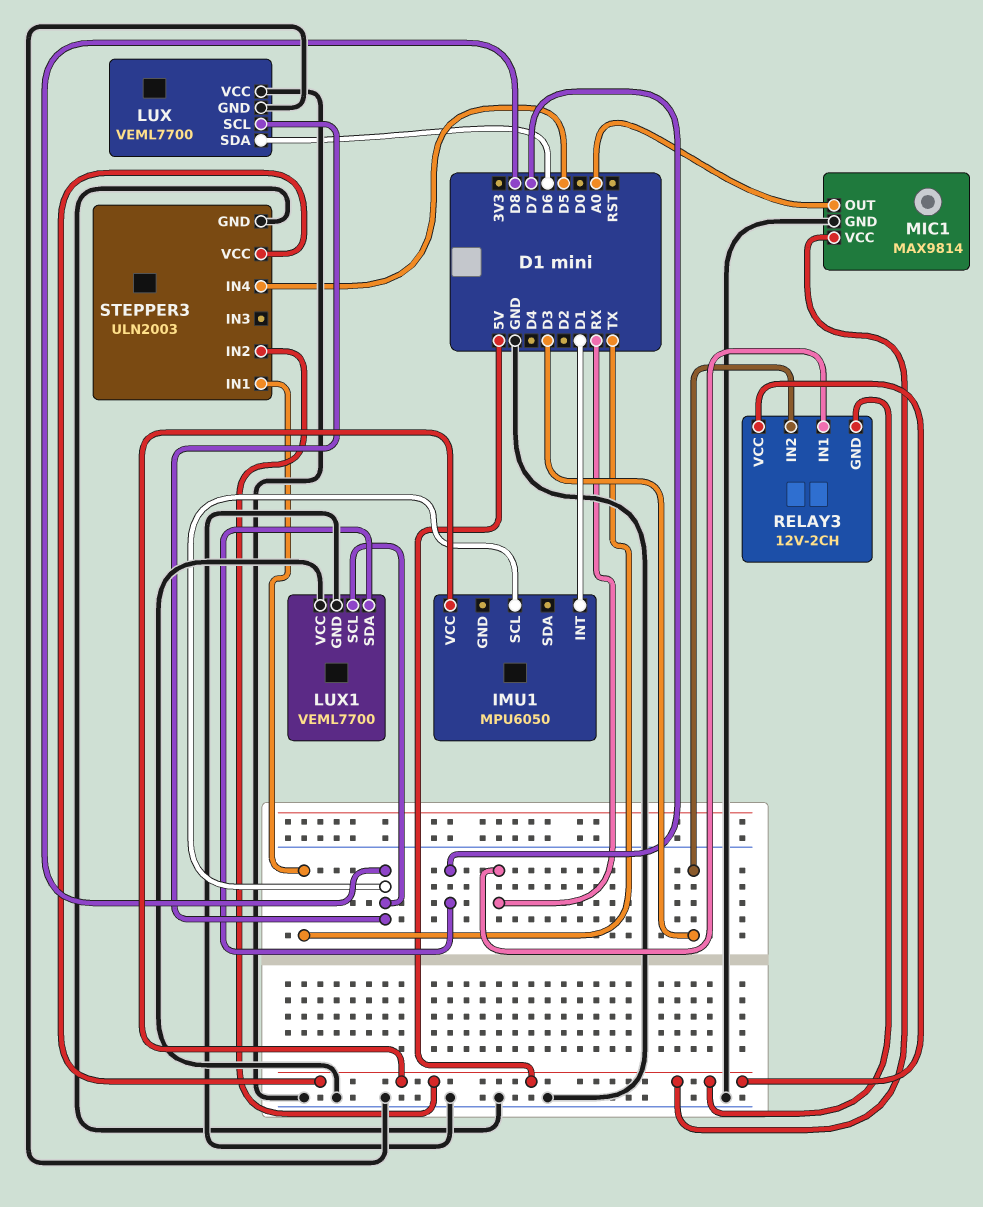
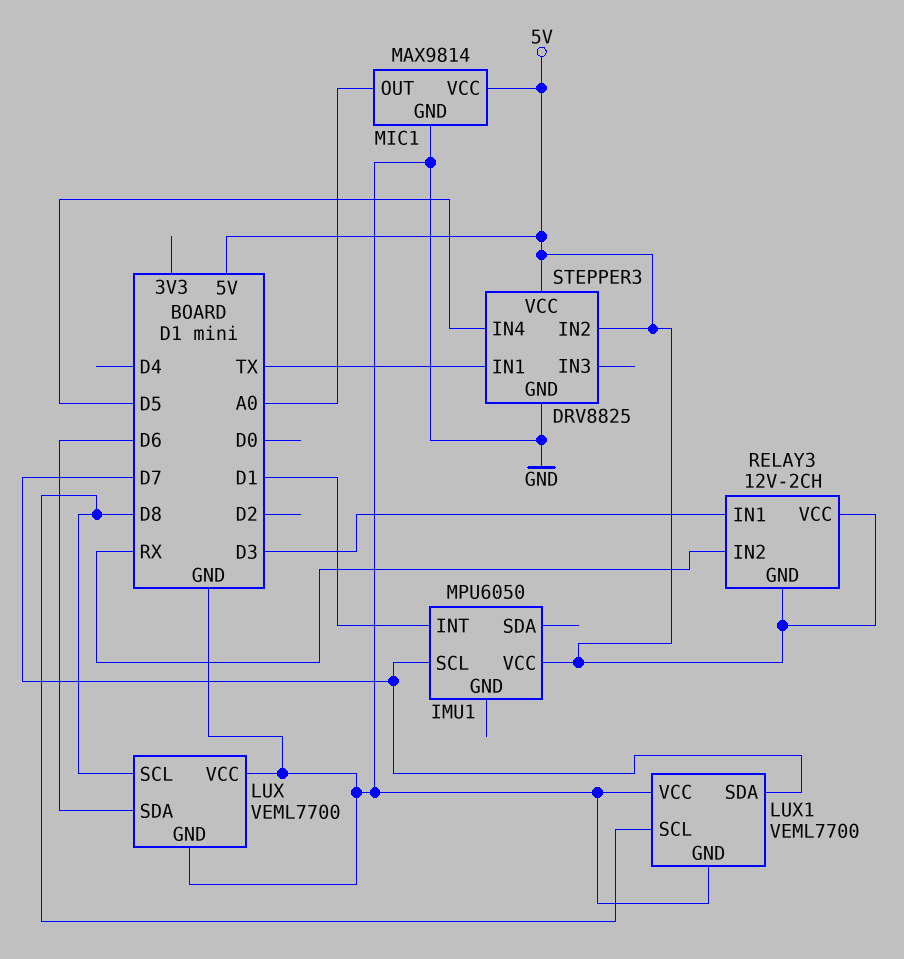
IMU1 pin SCL: D8 -> D7
RELAY3 pin IN1: RX -> D3
RELAY3 pin IN2: D3 -> RX
STEPPER3: ULN2003 -> DRV8825

